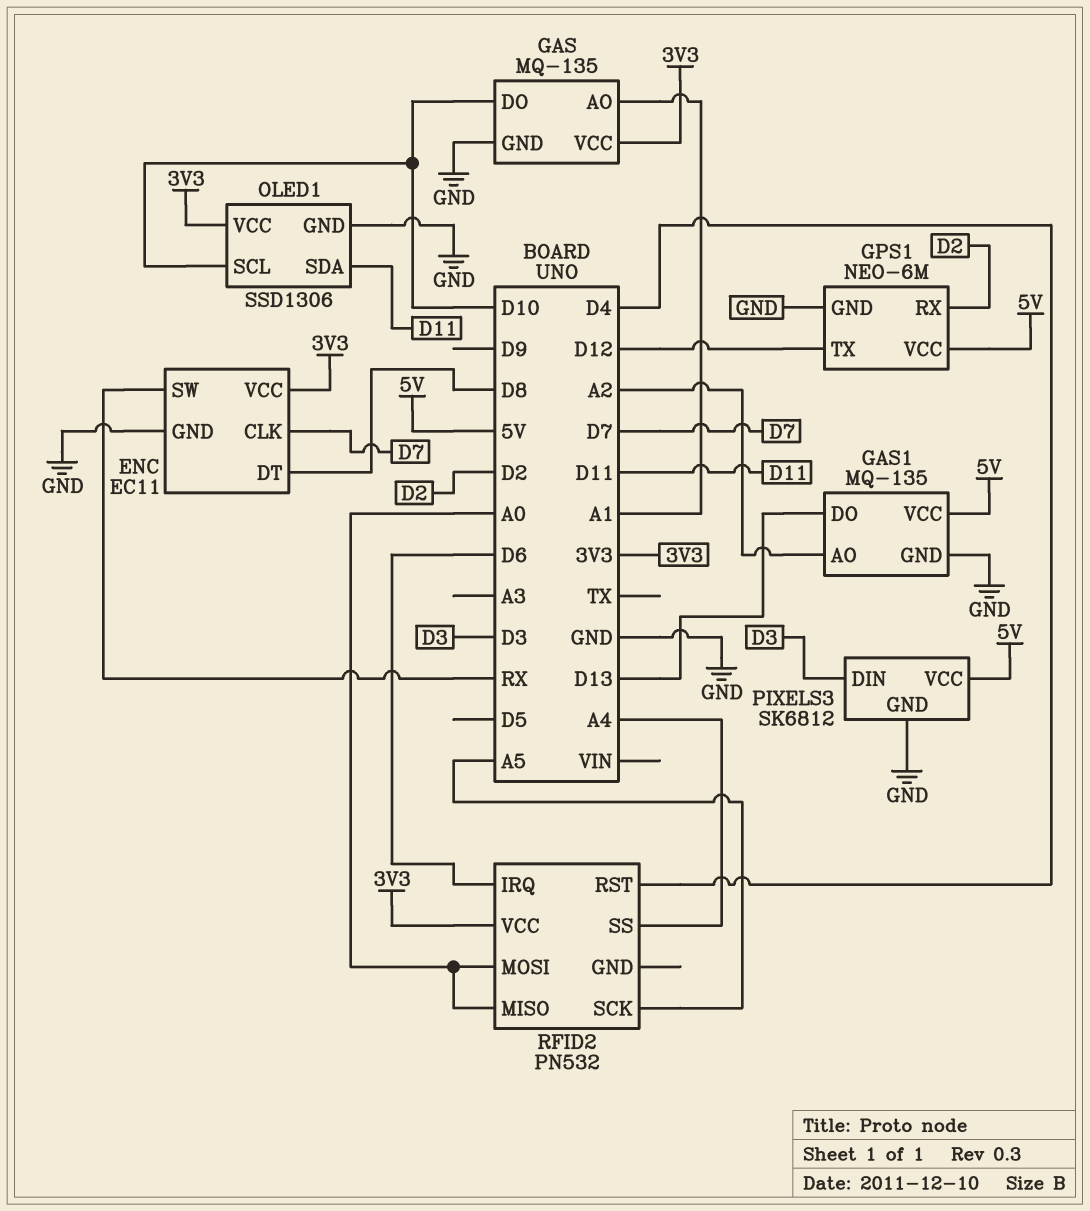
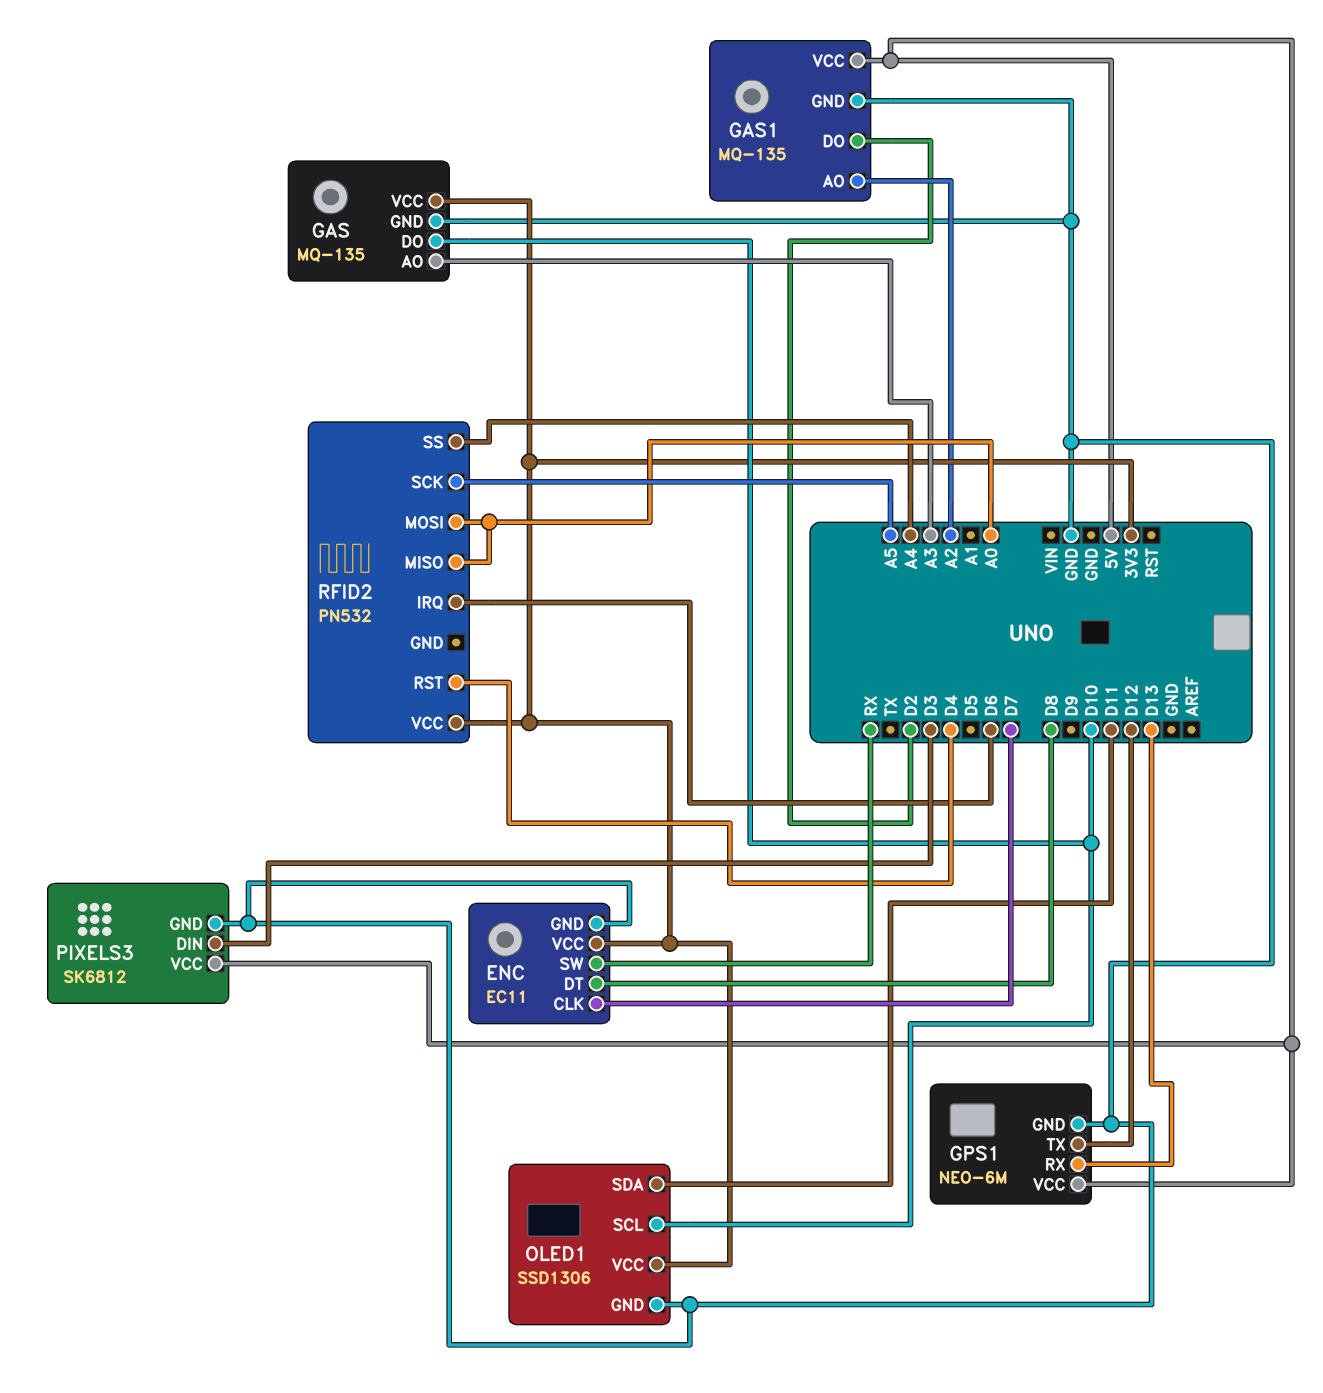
GAS pin AO: A1 -> A3
GAS1 pin DO: D13 -> D2
GPS1 pin RX: D2 -> D13

